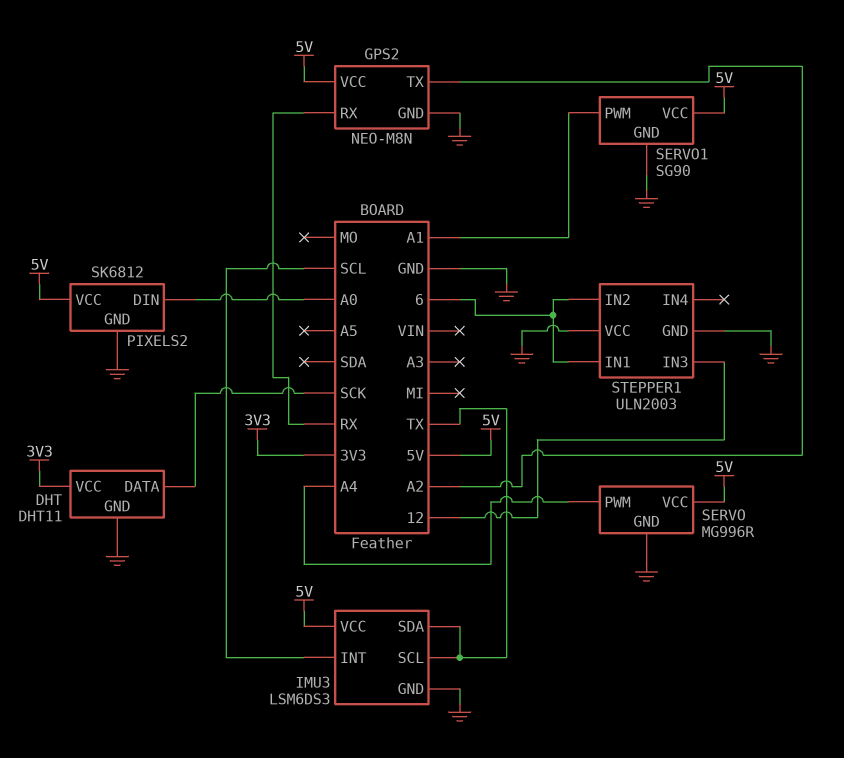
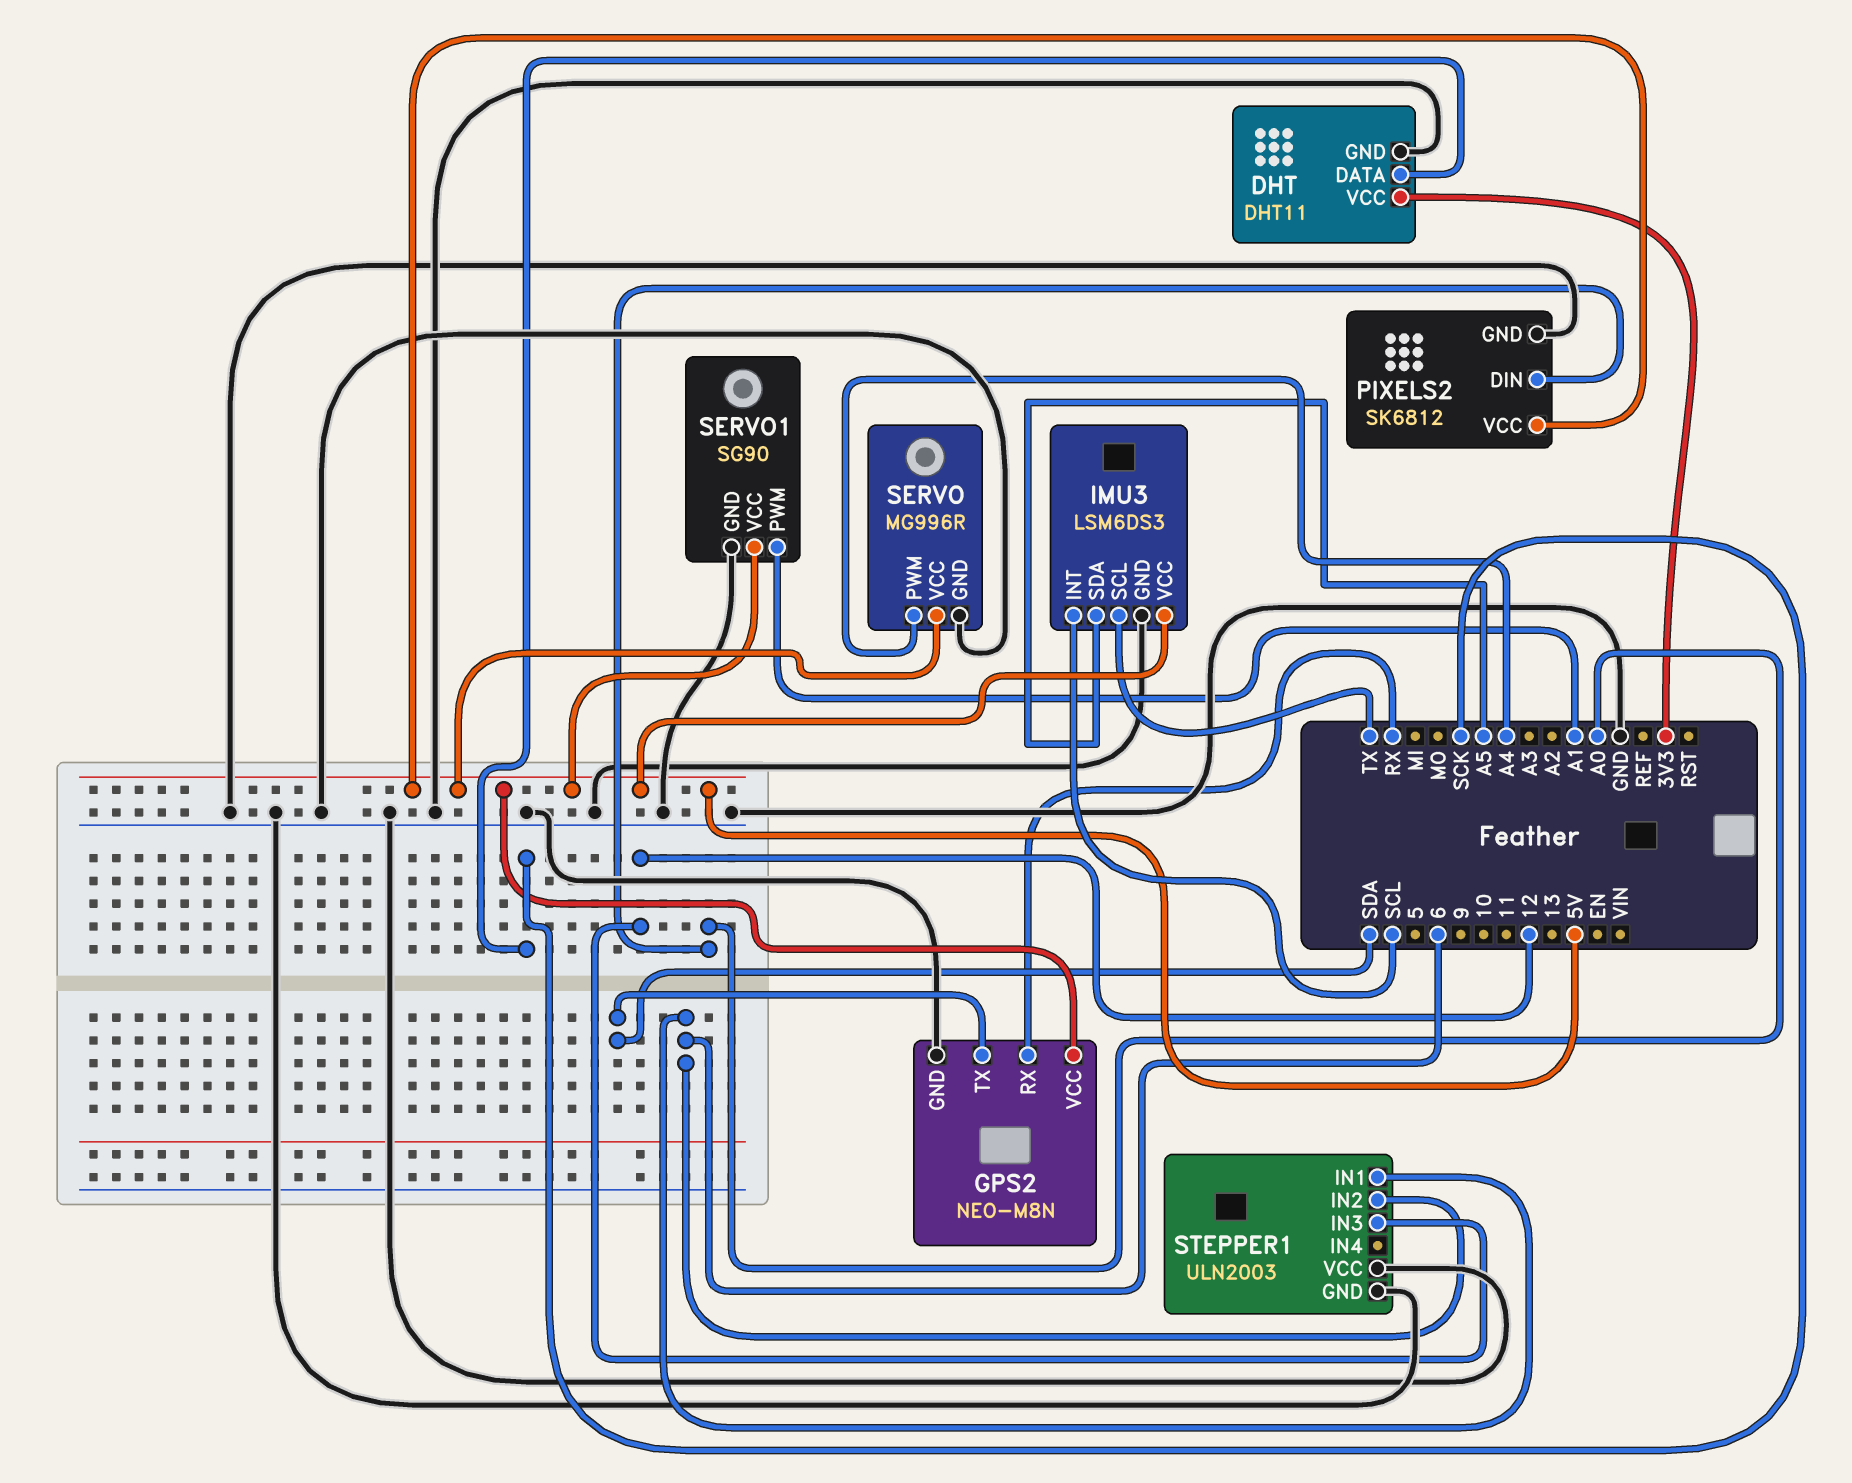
GPS2 pin TX: A2 -> SDA
IMU3 pin SDA: TX -> A5

